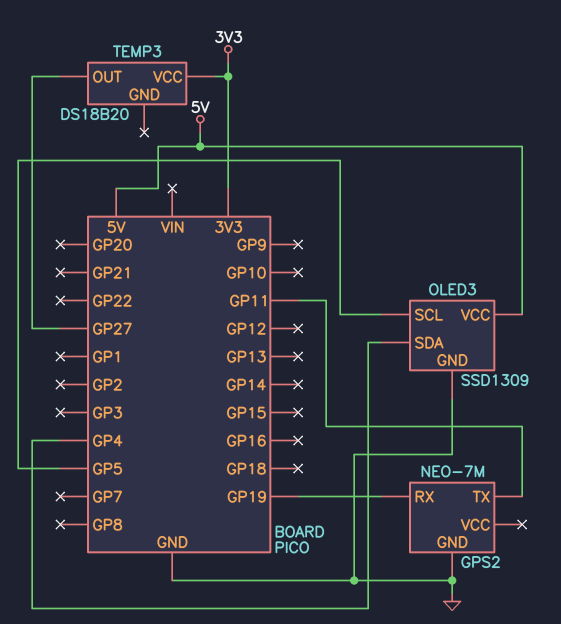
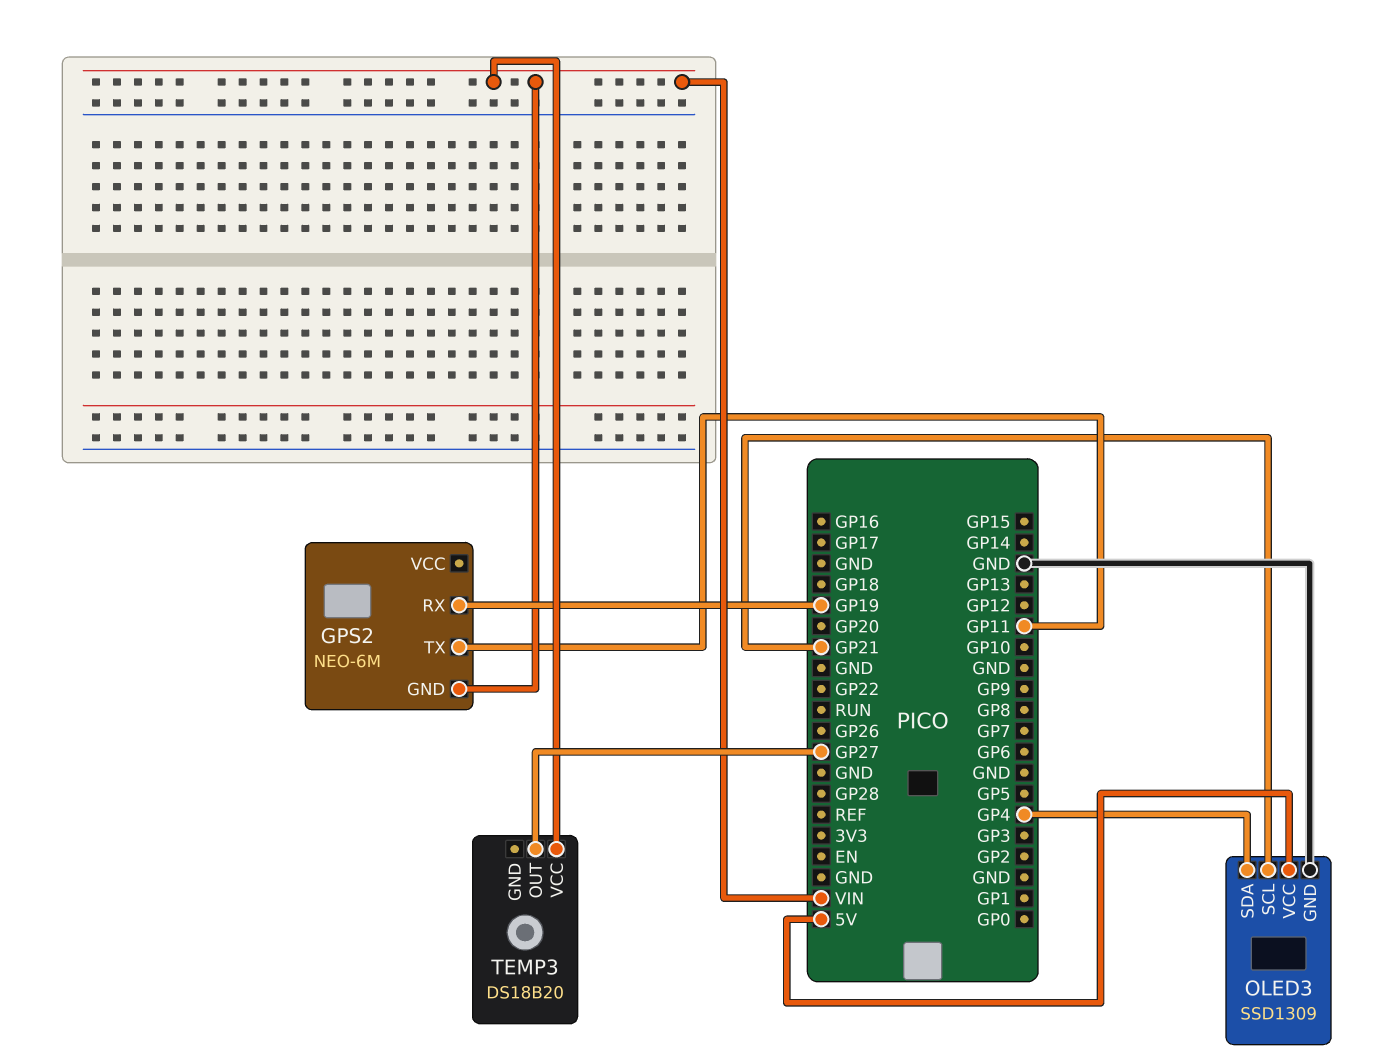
GPS2: NEO-7M -> NEO-6M
GPS2 pin GND: GND -> VIN
OLED3 pin SCL: GP5 -> GP21
TEMP3 pin VCC: 3V3 -> VIN

